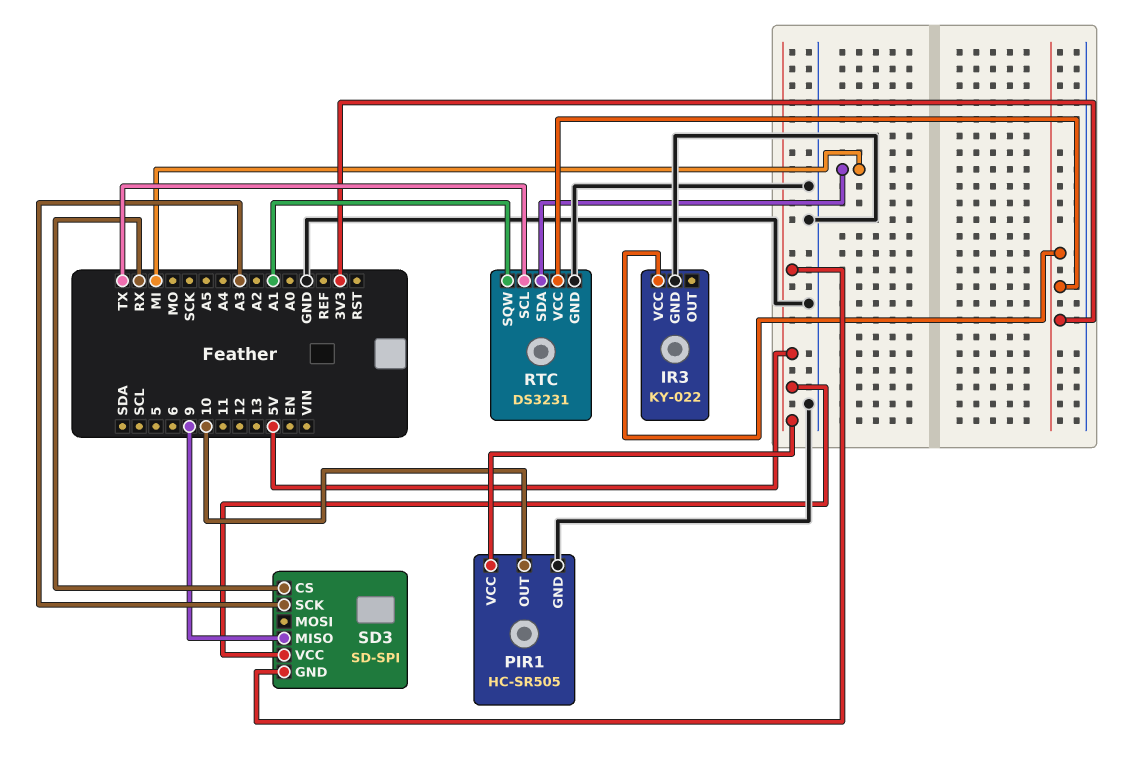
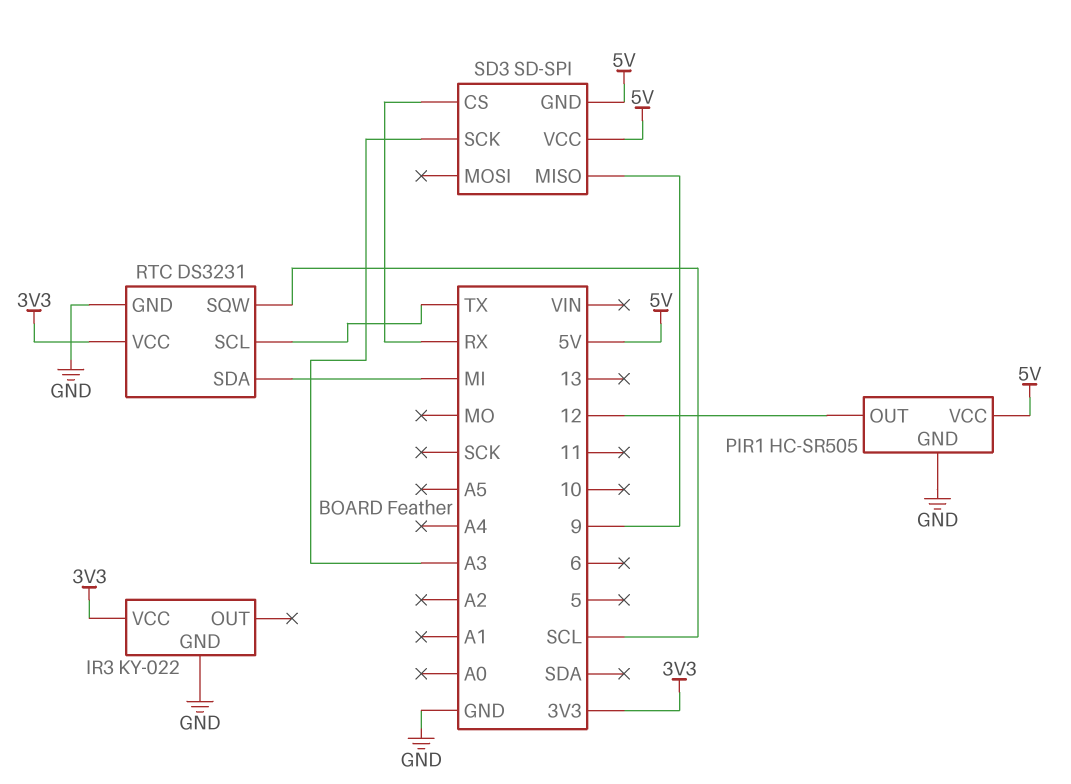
PIR1 pin OUT: 10 -> 12
RTC pin SQW: A1 -> SCL

